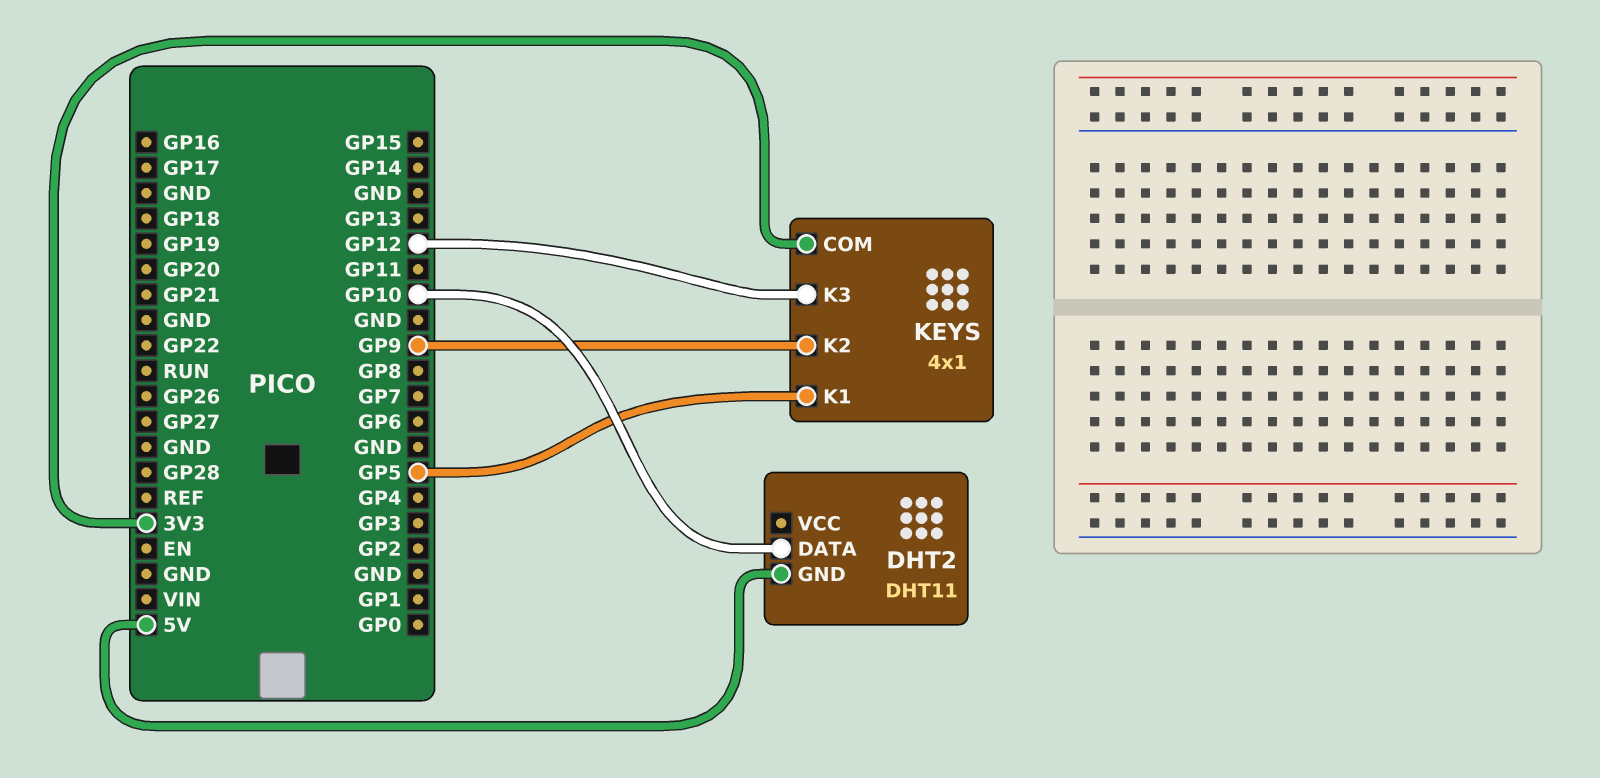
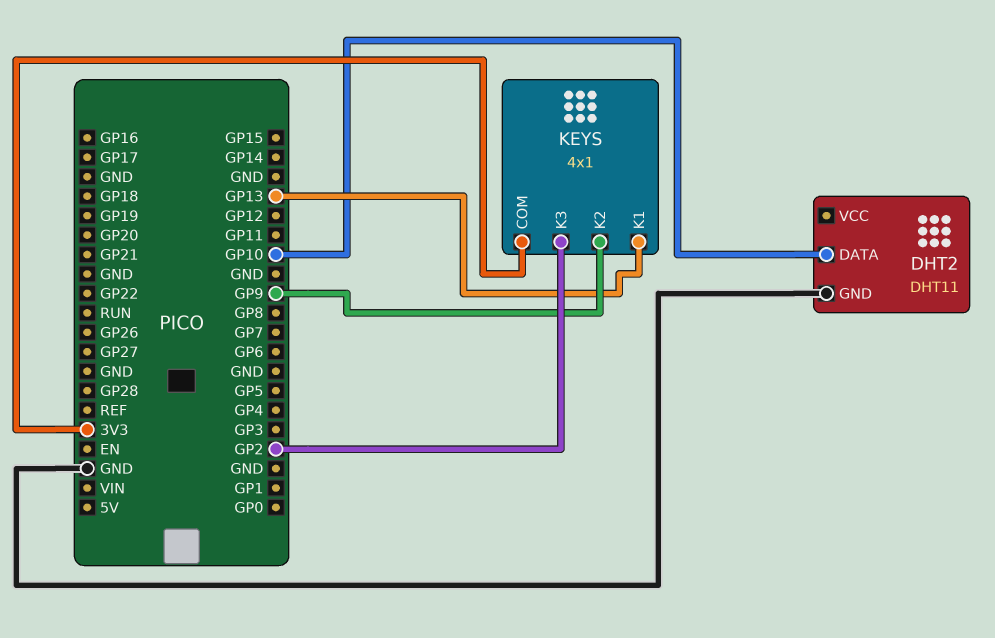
DHT2 pin GND: 5V -> GND
KEYS pin K1: GP5 -> GP13
KEYS pin K3: GP12 -> GP2

